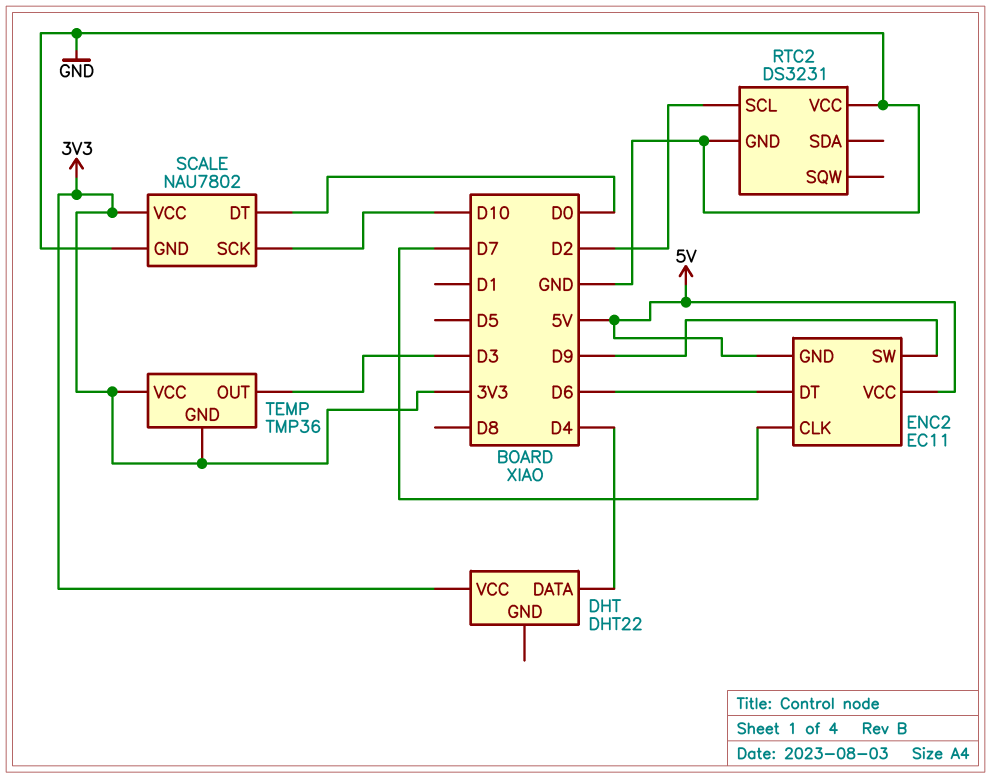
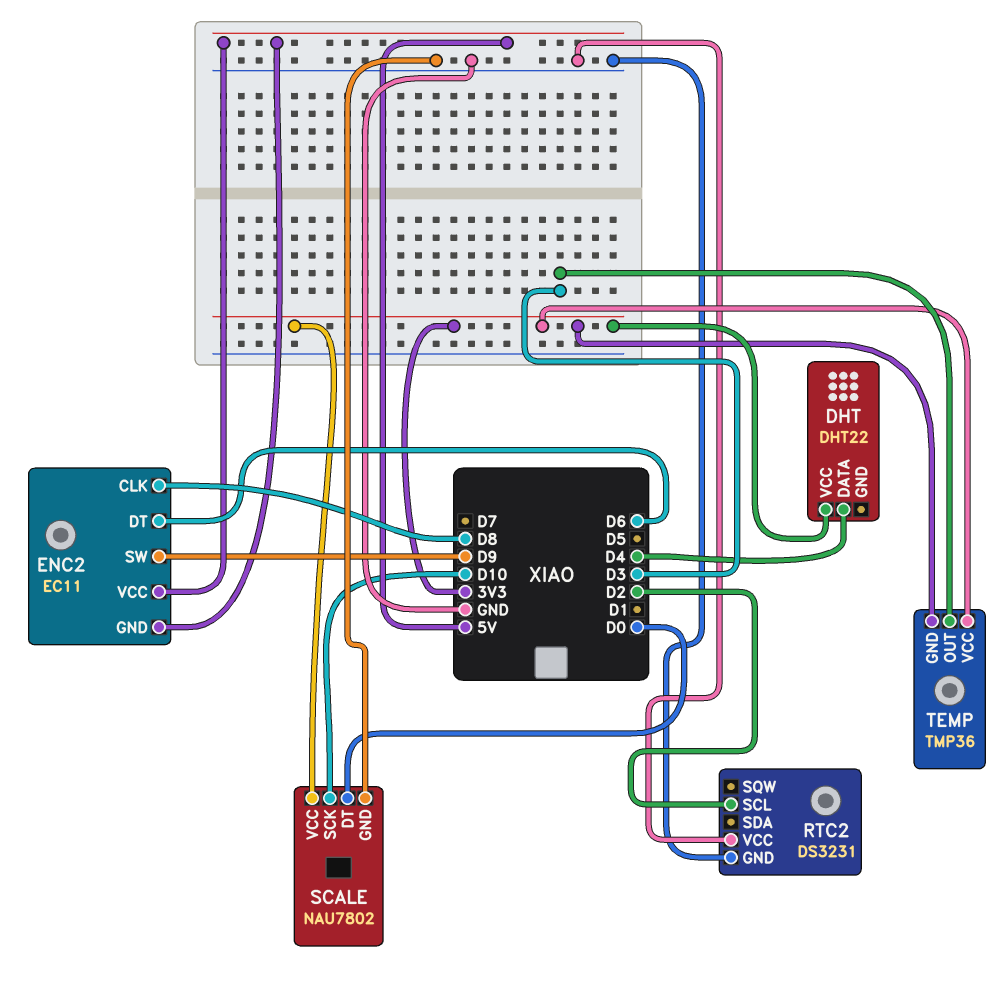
ENC2 pin CLK: D7 -> D8

